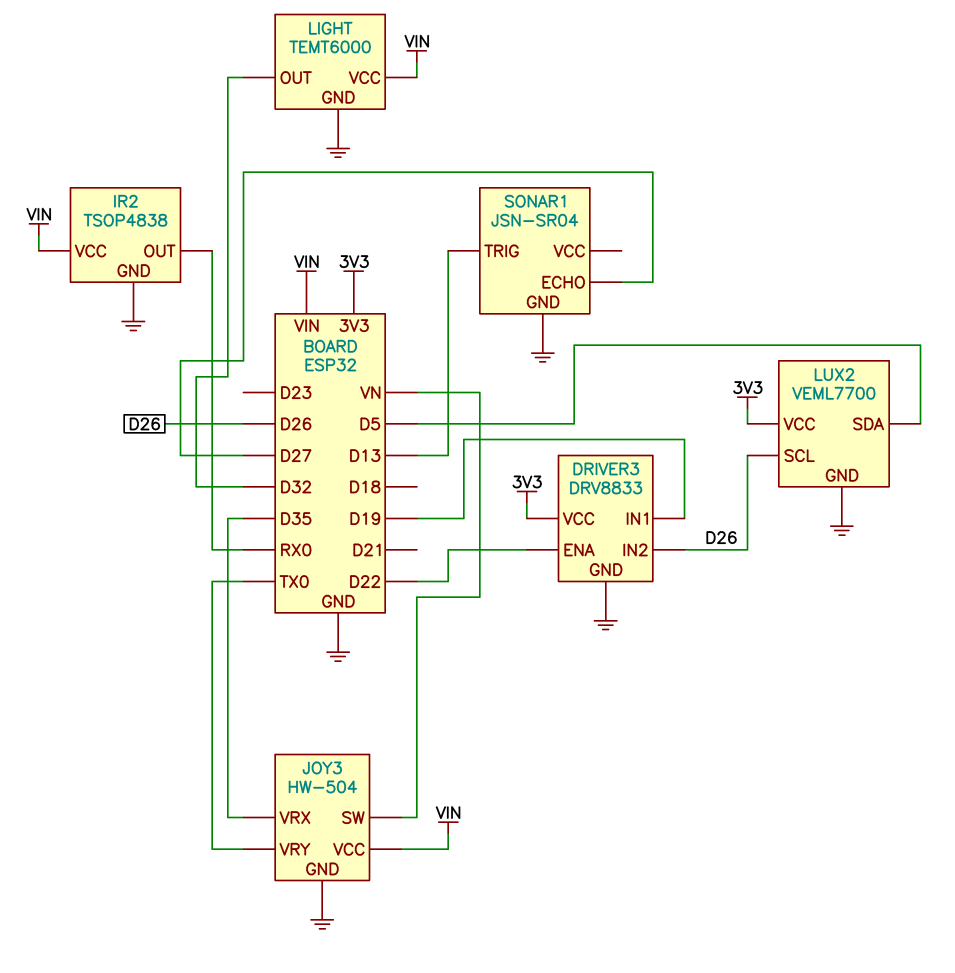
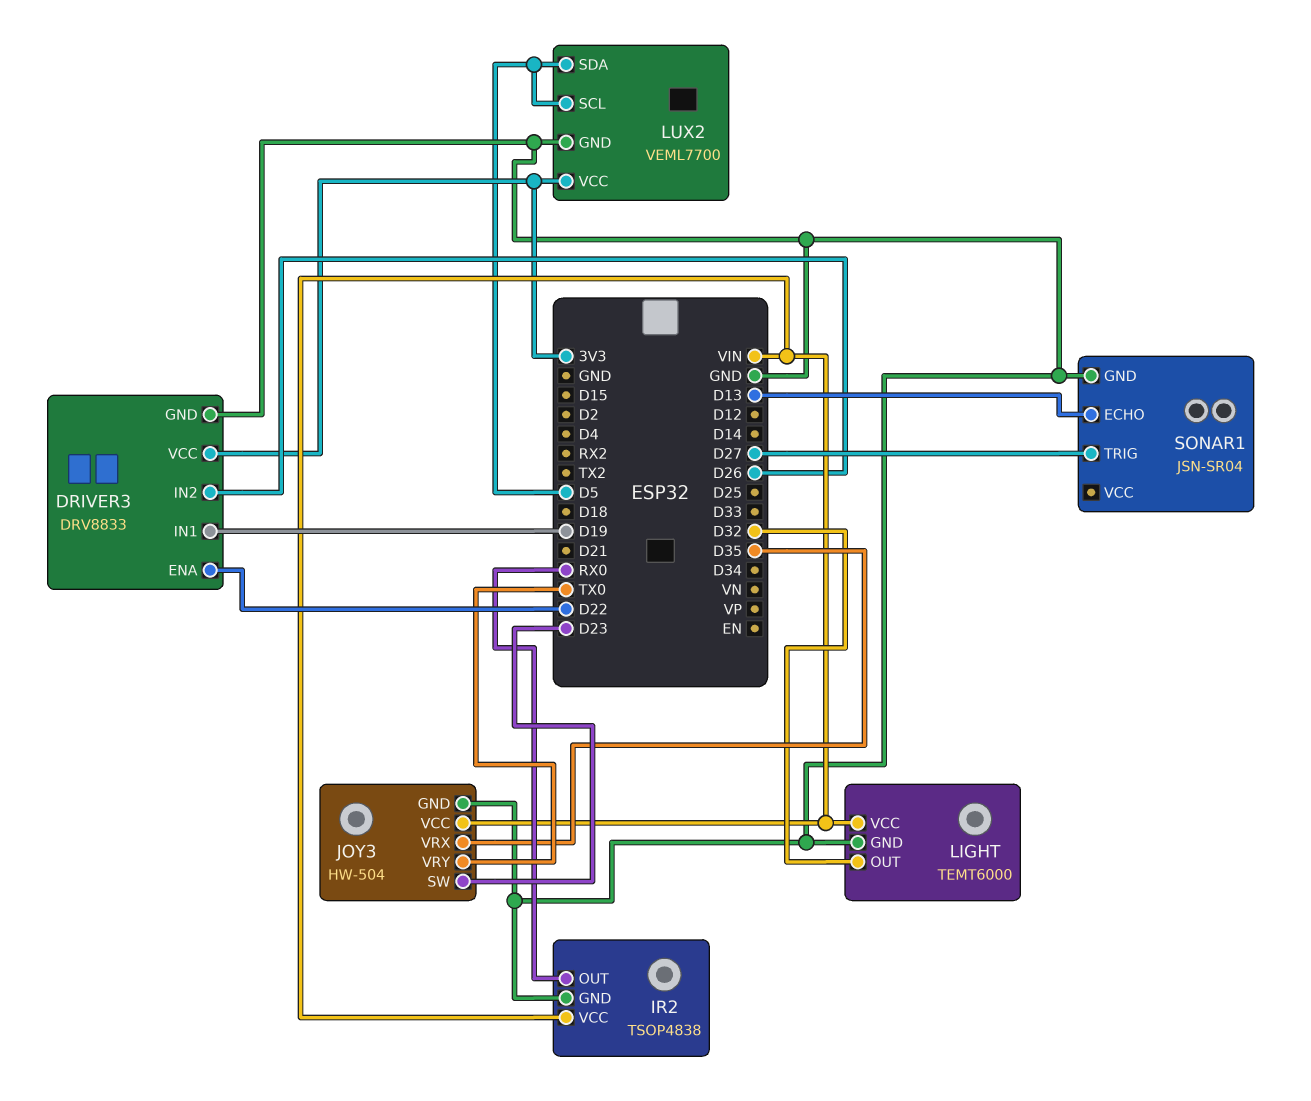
JOY3 pin SW: VN -> D23
LUX2 pin SCL: D26 -> D5
SONAR1 pin ECHO: D27 -> D13
SONAR1 pin TRIG: D13 -> D27

